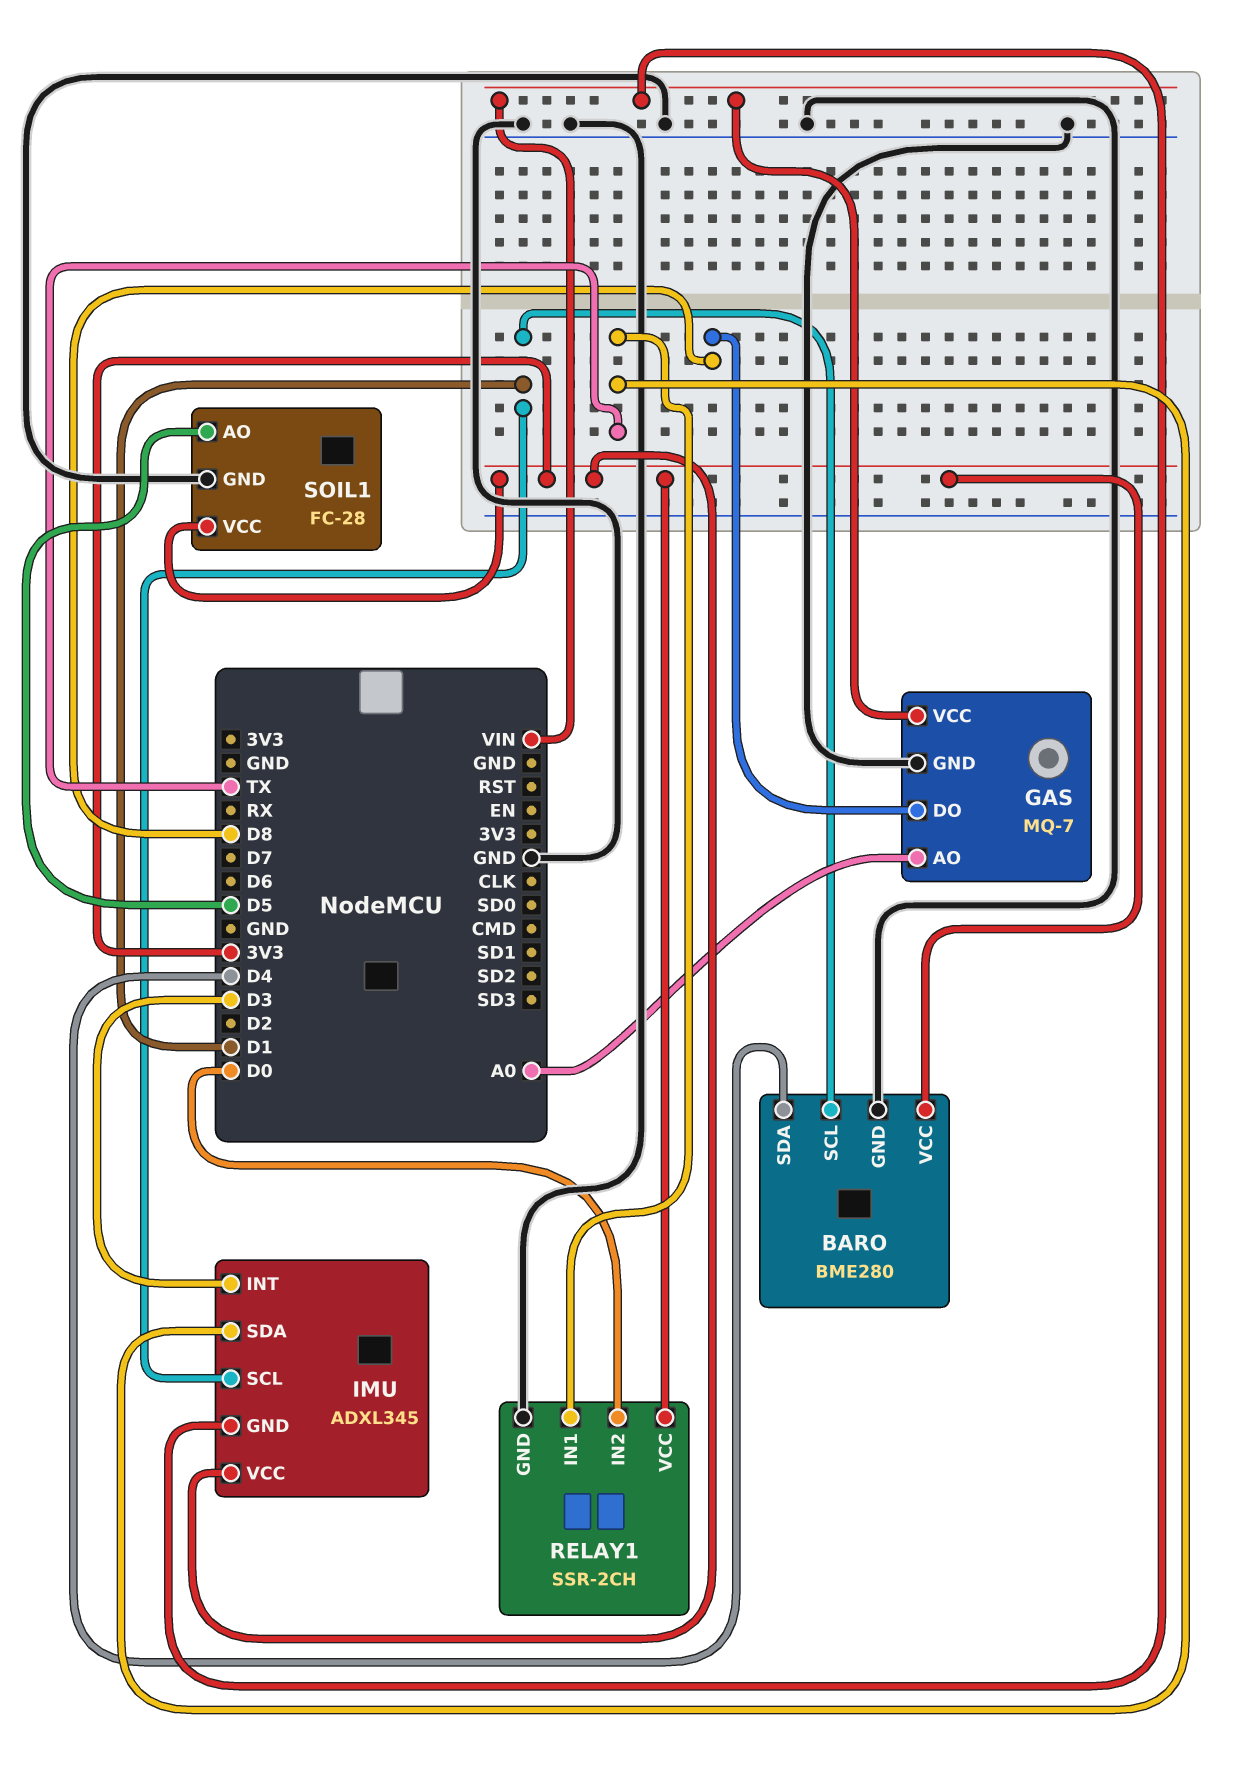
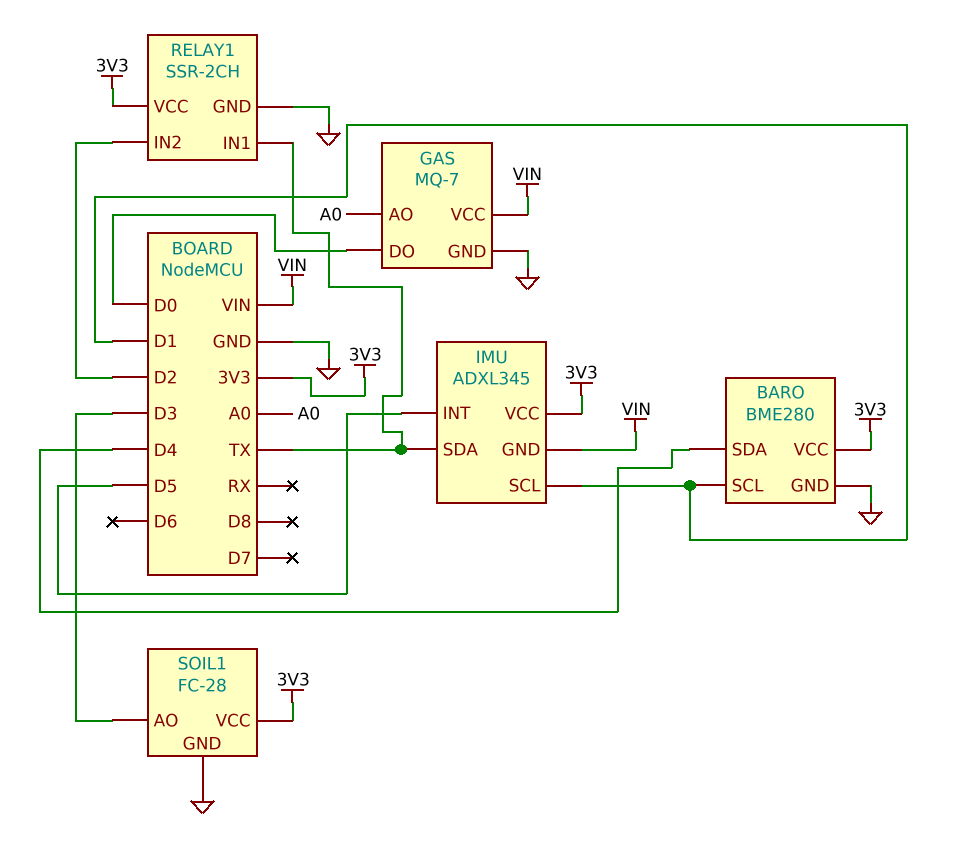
GAS pin DO: D8 -> D0
IMU pin INT: D3 -> D5
RELAY1 pin IN2: D0 -> D2
SOIL1 pin AO: D5 -> D3

